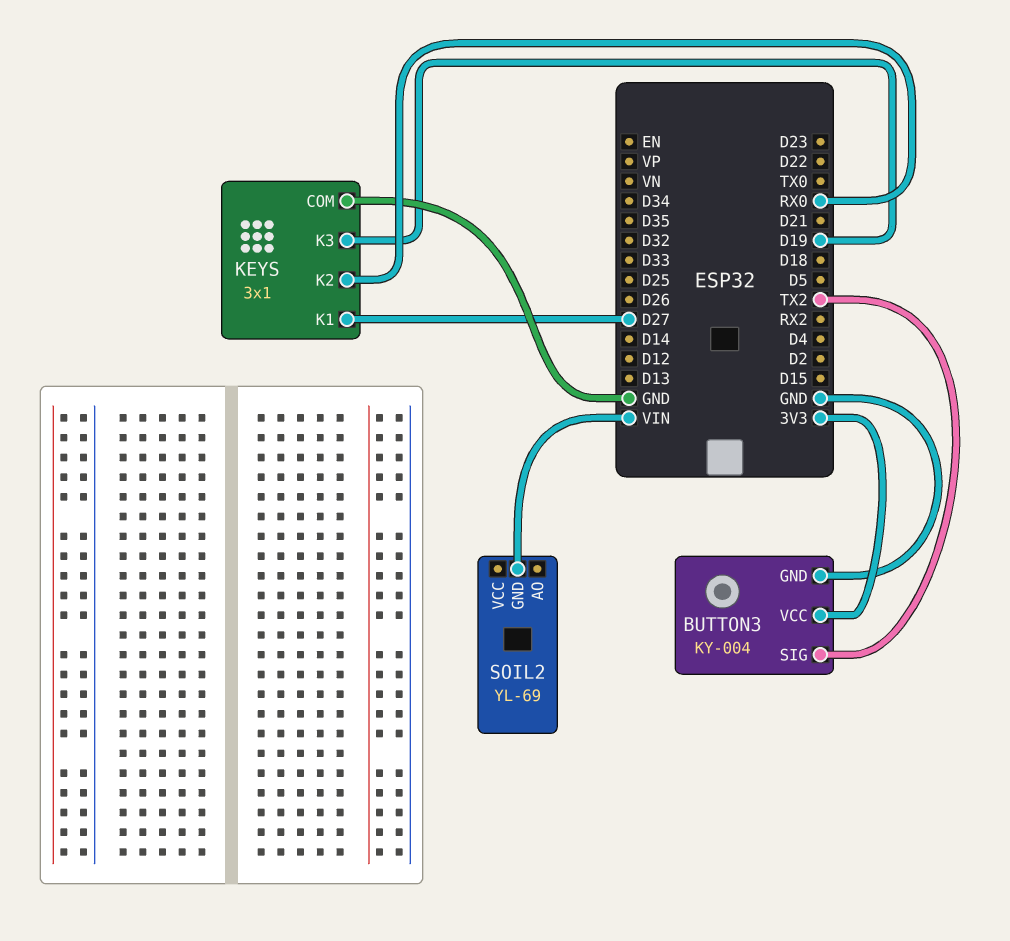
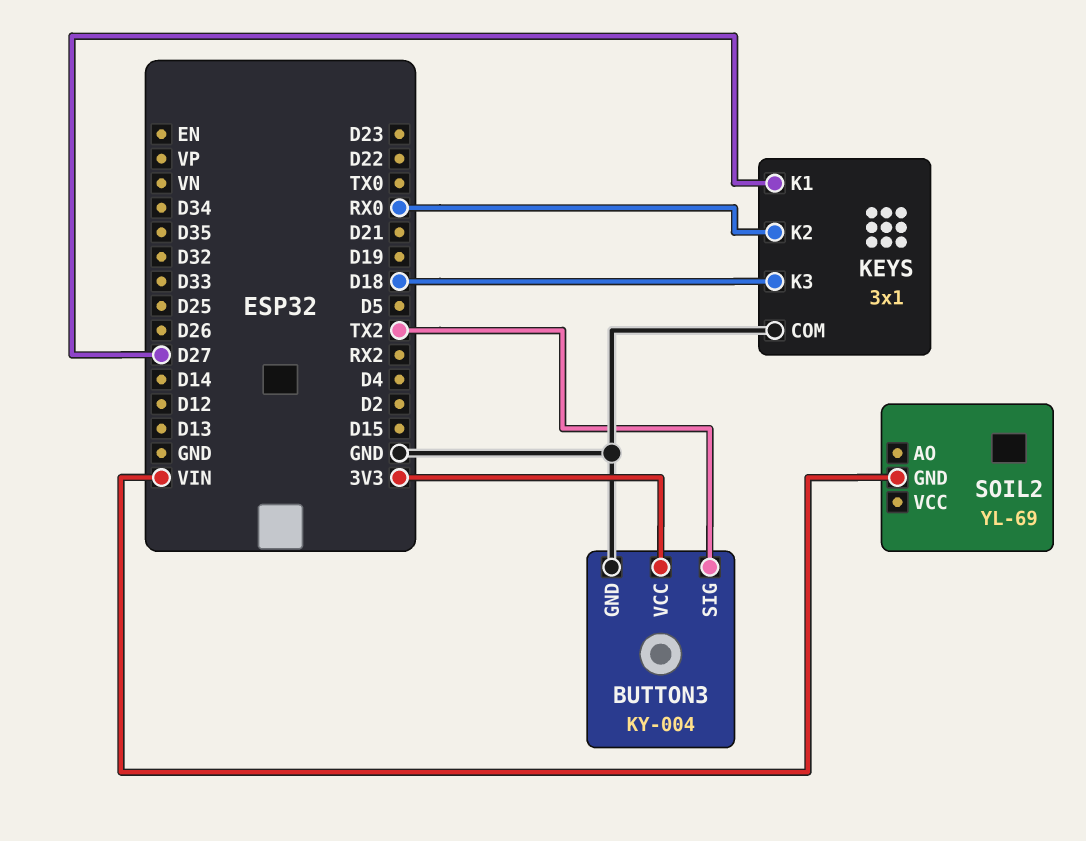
KEYS pin K3: D19 -> D18

